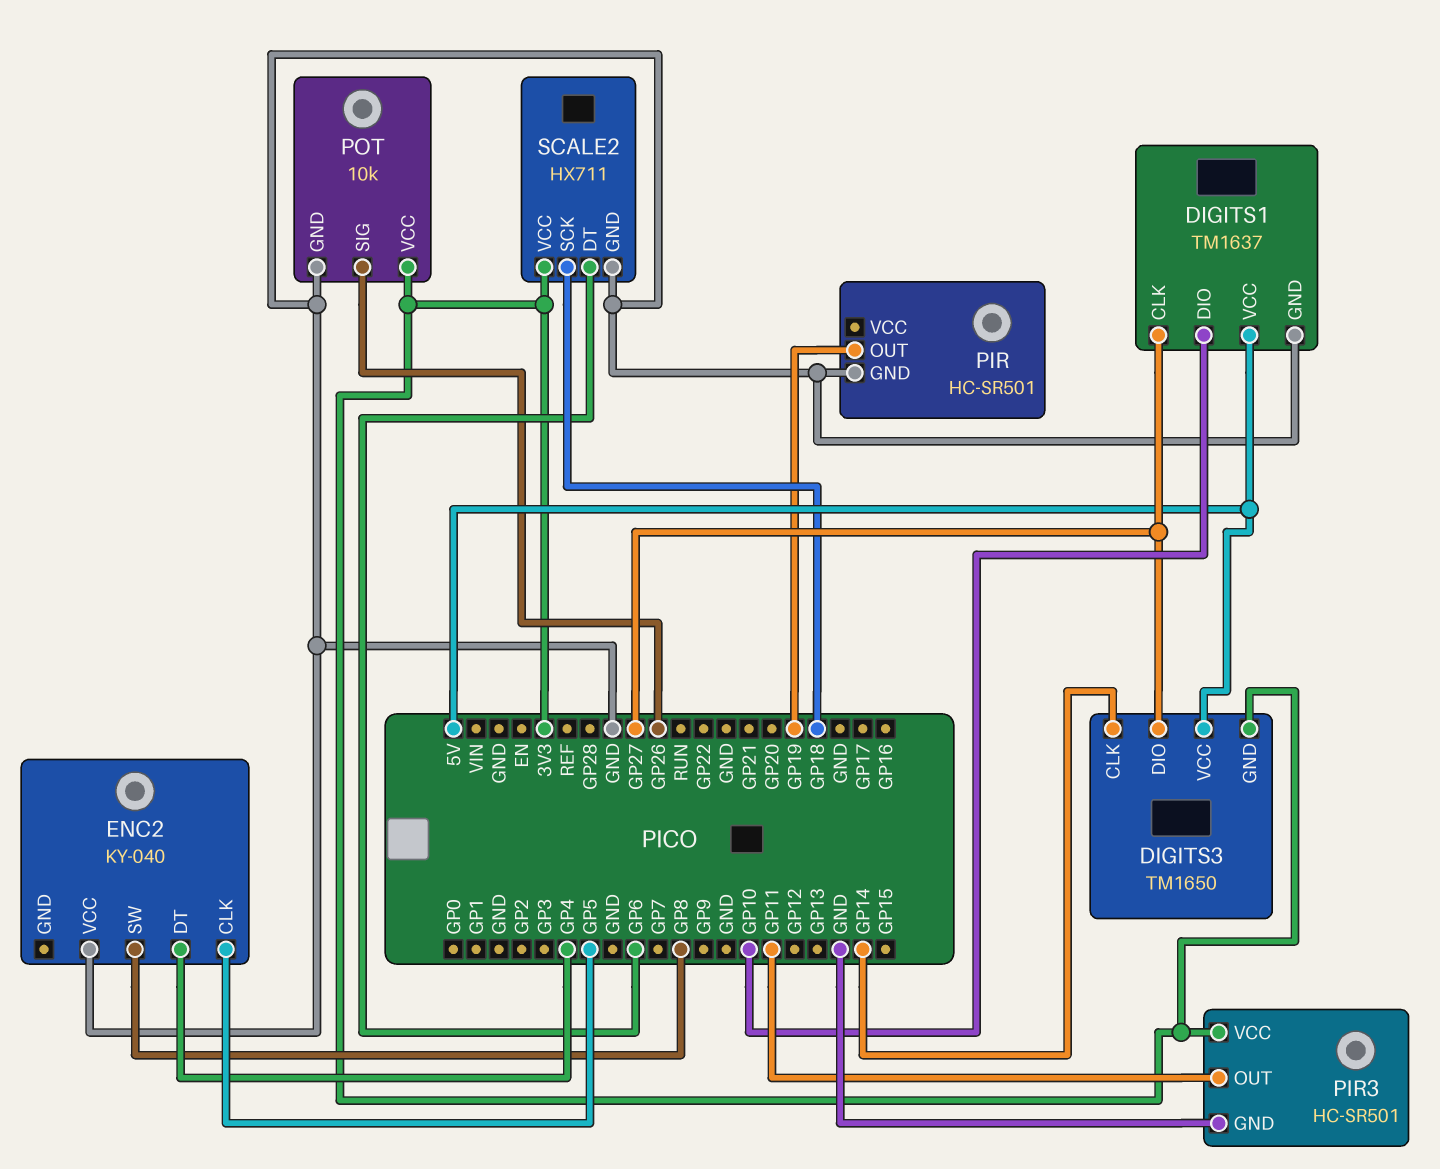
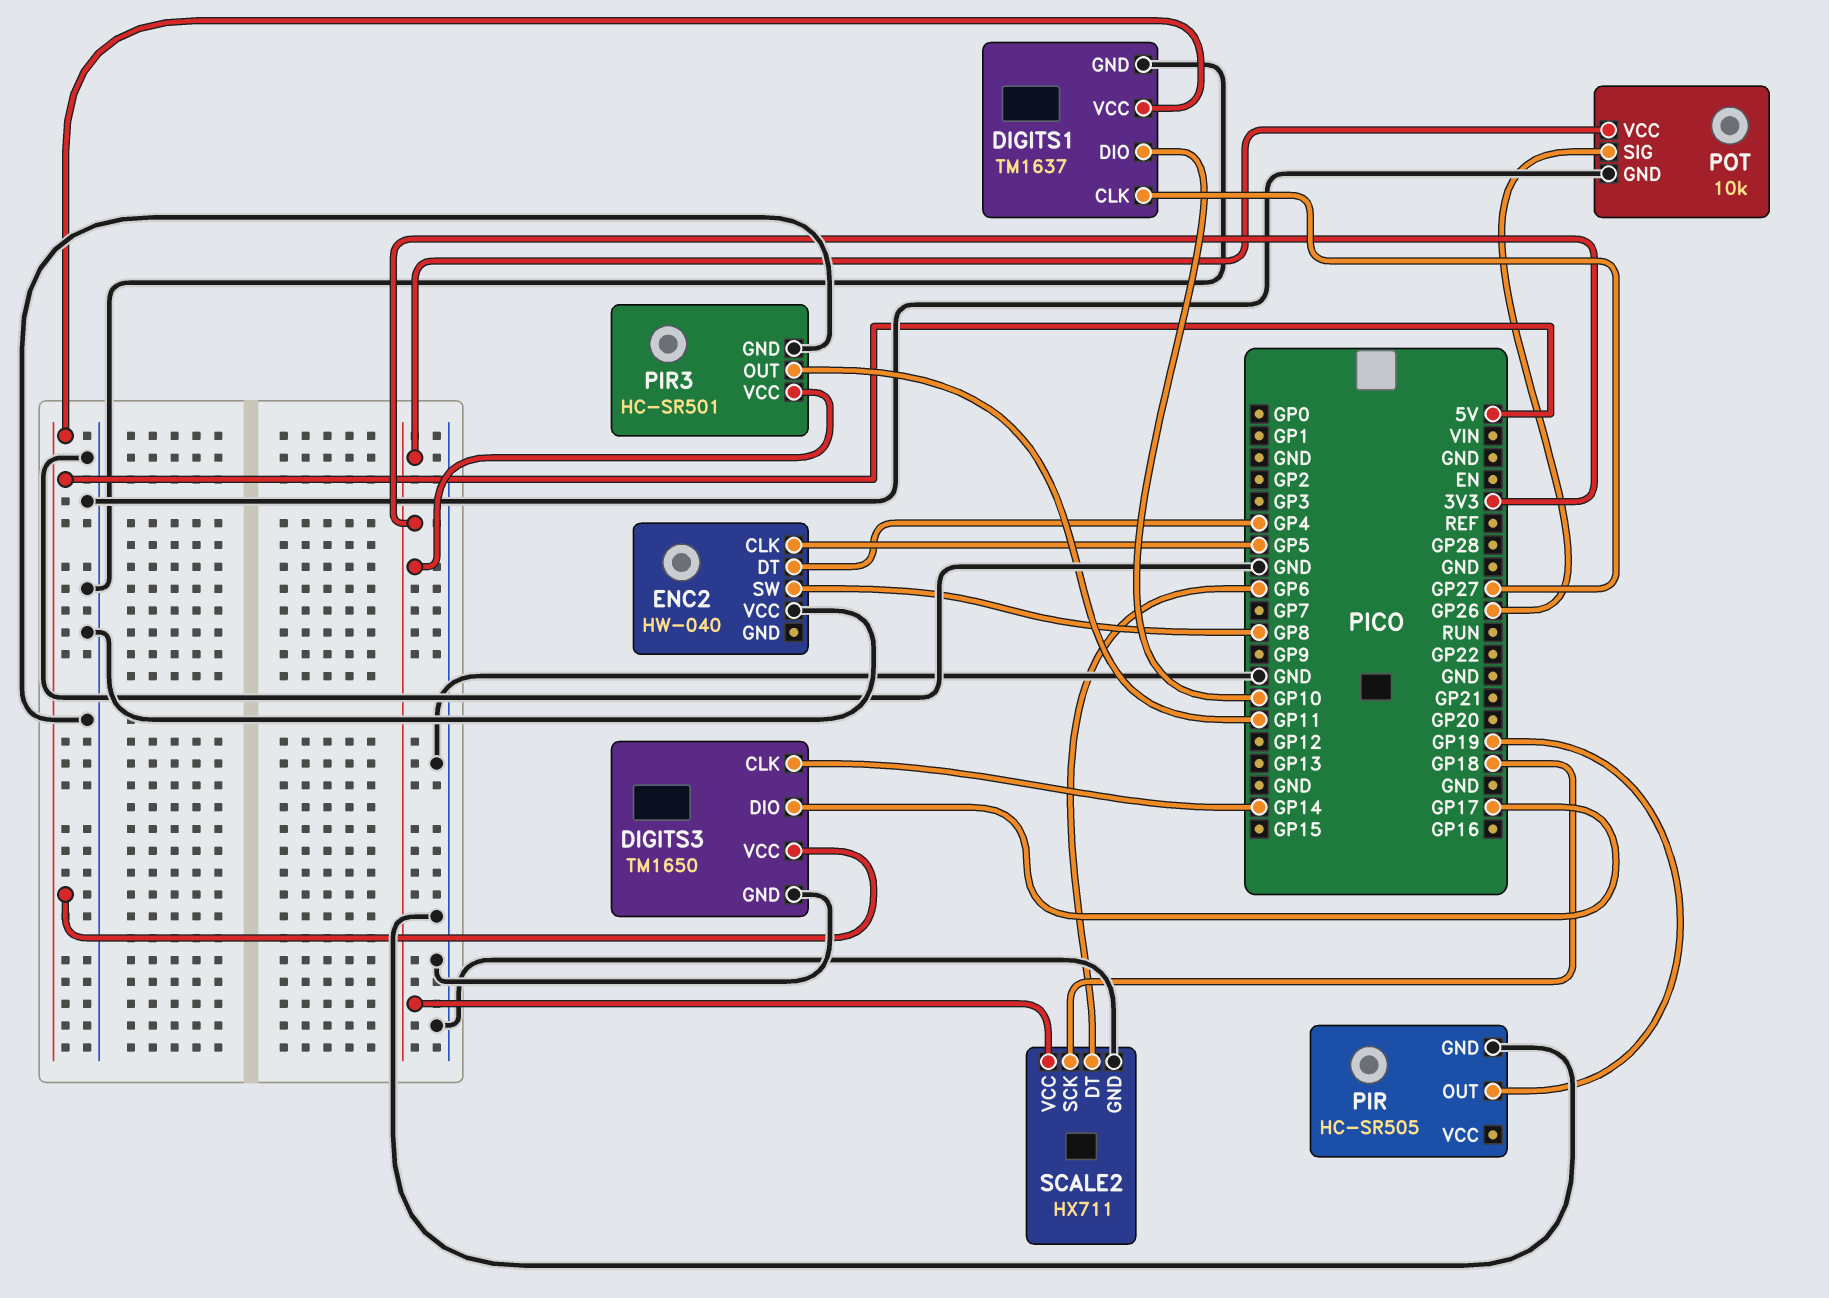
DIGITS3 pin DIO: GP27 -> GP17
DIGITS3 pin GND: 3V3 -> GND
ENC2: KY-040 -> HW-040
PIR: HC-SR501 -> HC-SR505

